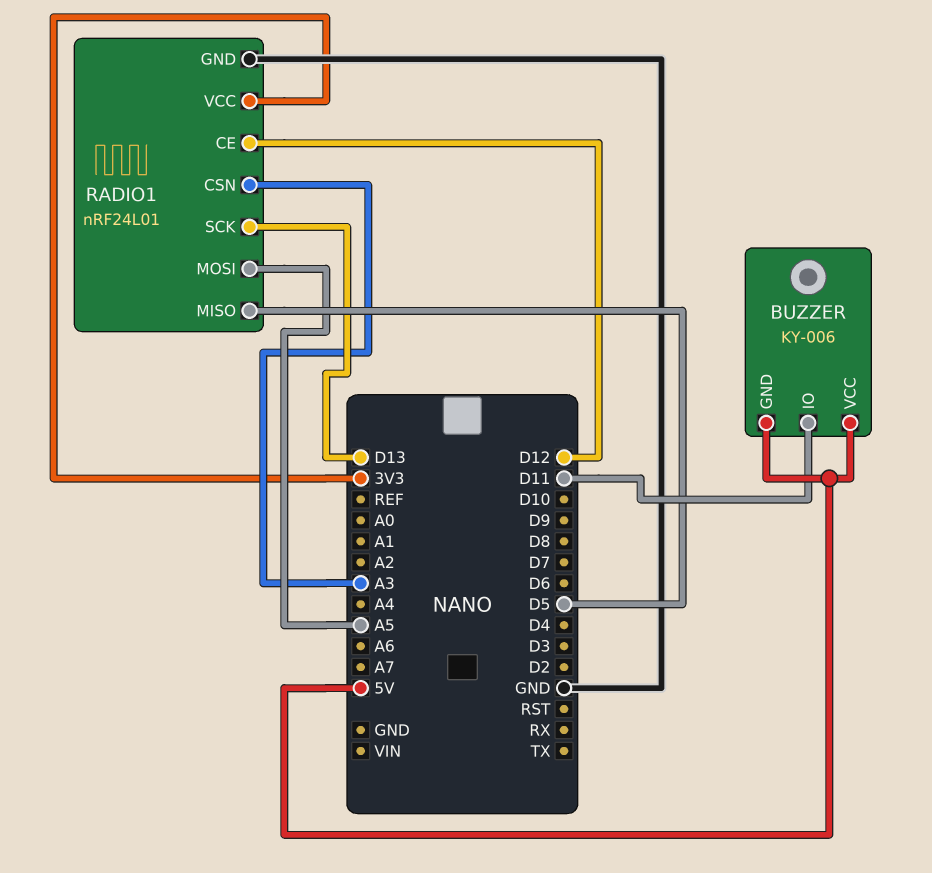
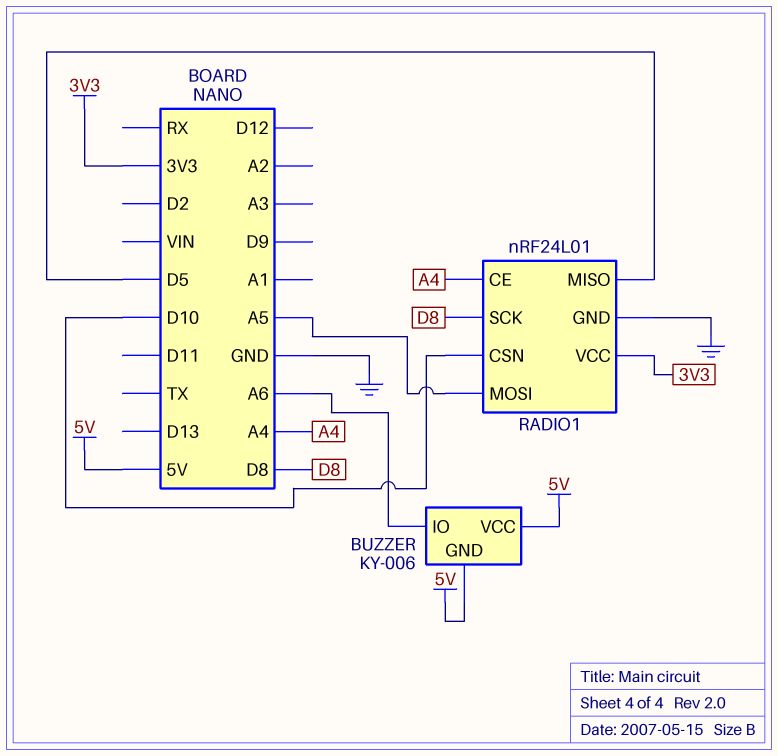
BUZZER pin IO: D11 -> A6
RADIO1 pin CE: D12 -> A4
RADIO1 pin CSN: A3 -> D10
RADIO1 pin SCK: D13 -> D8

